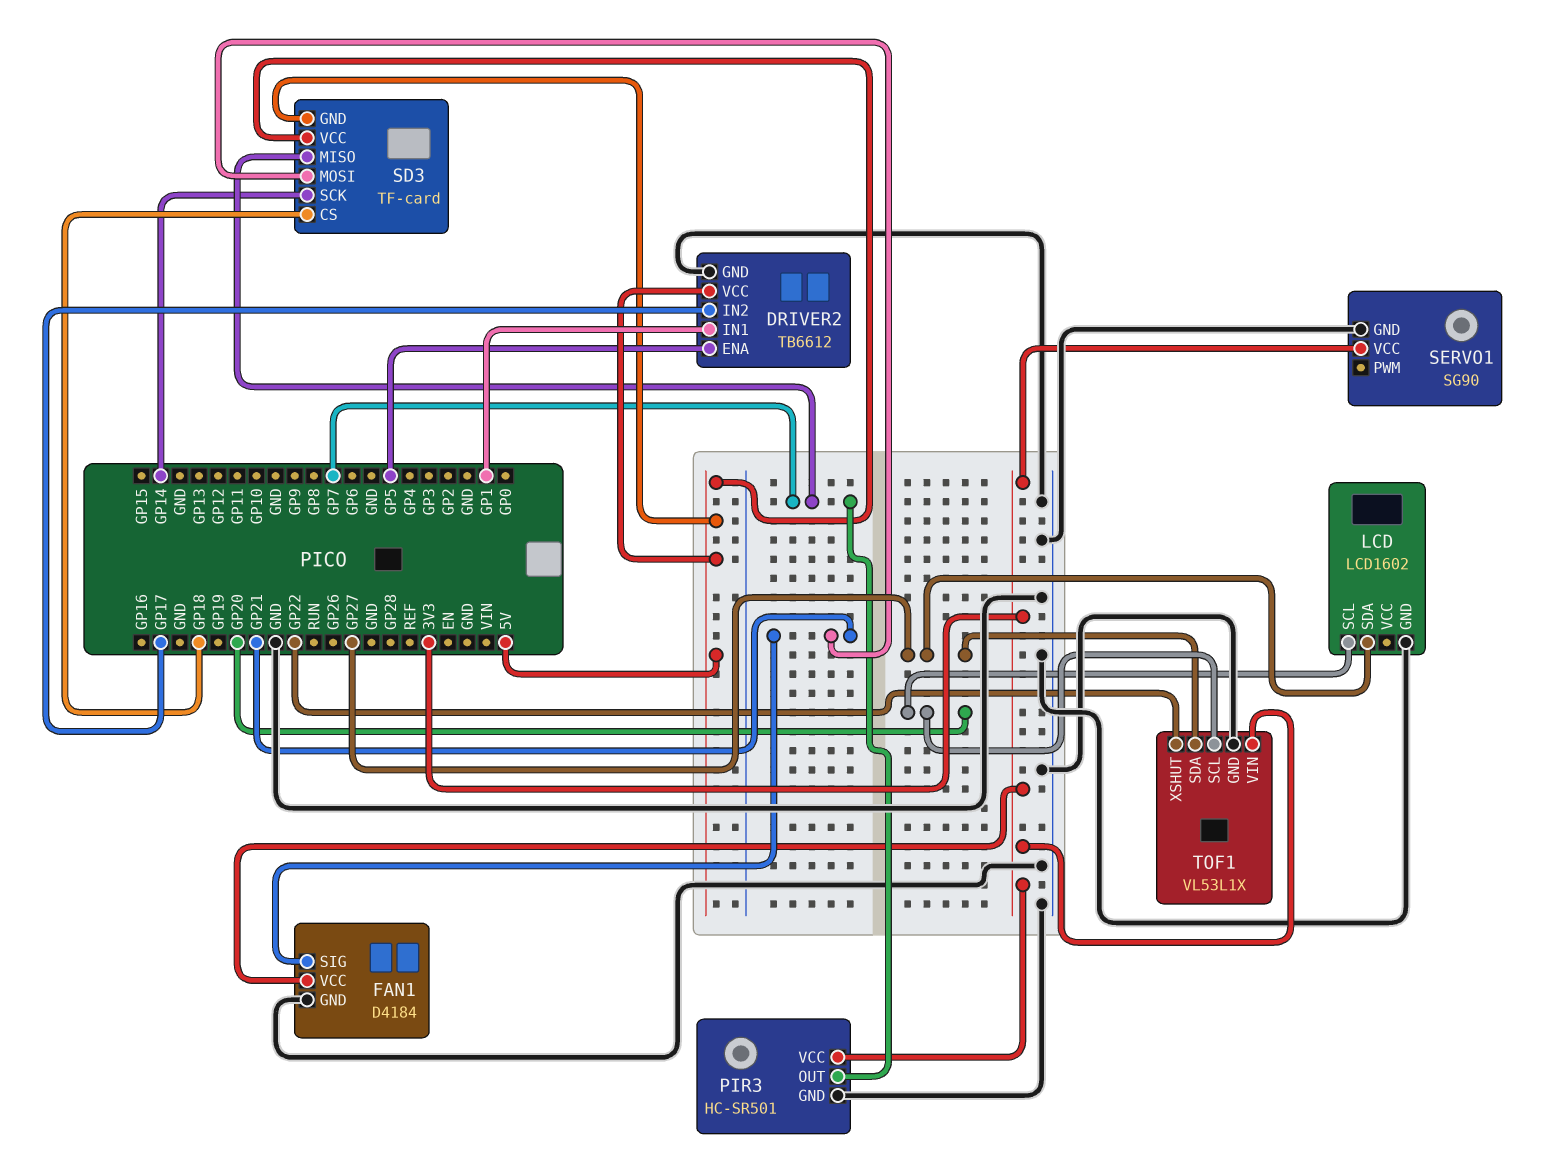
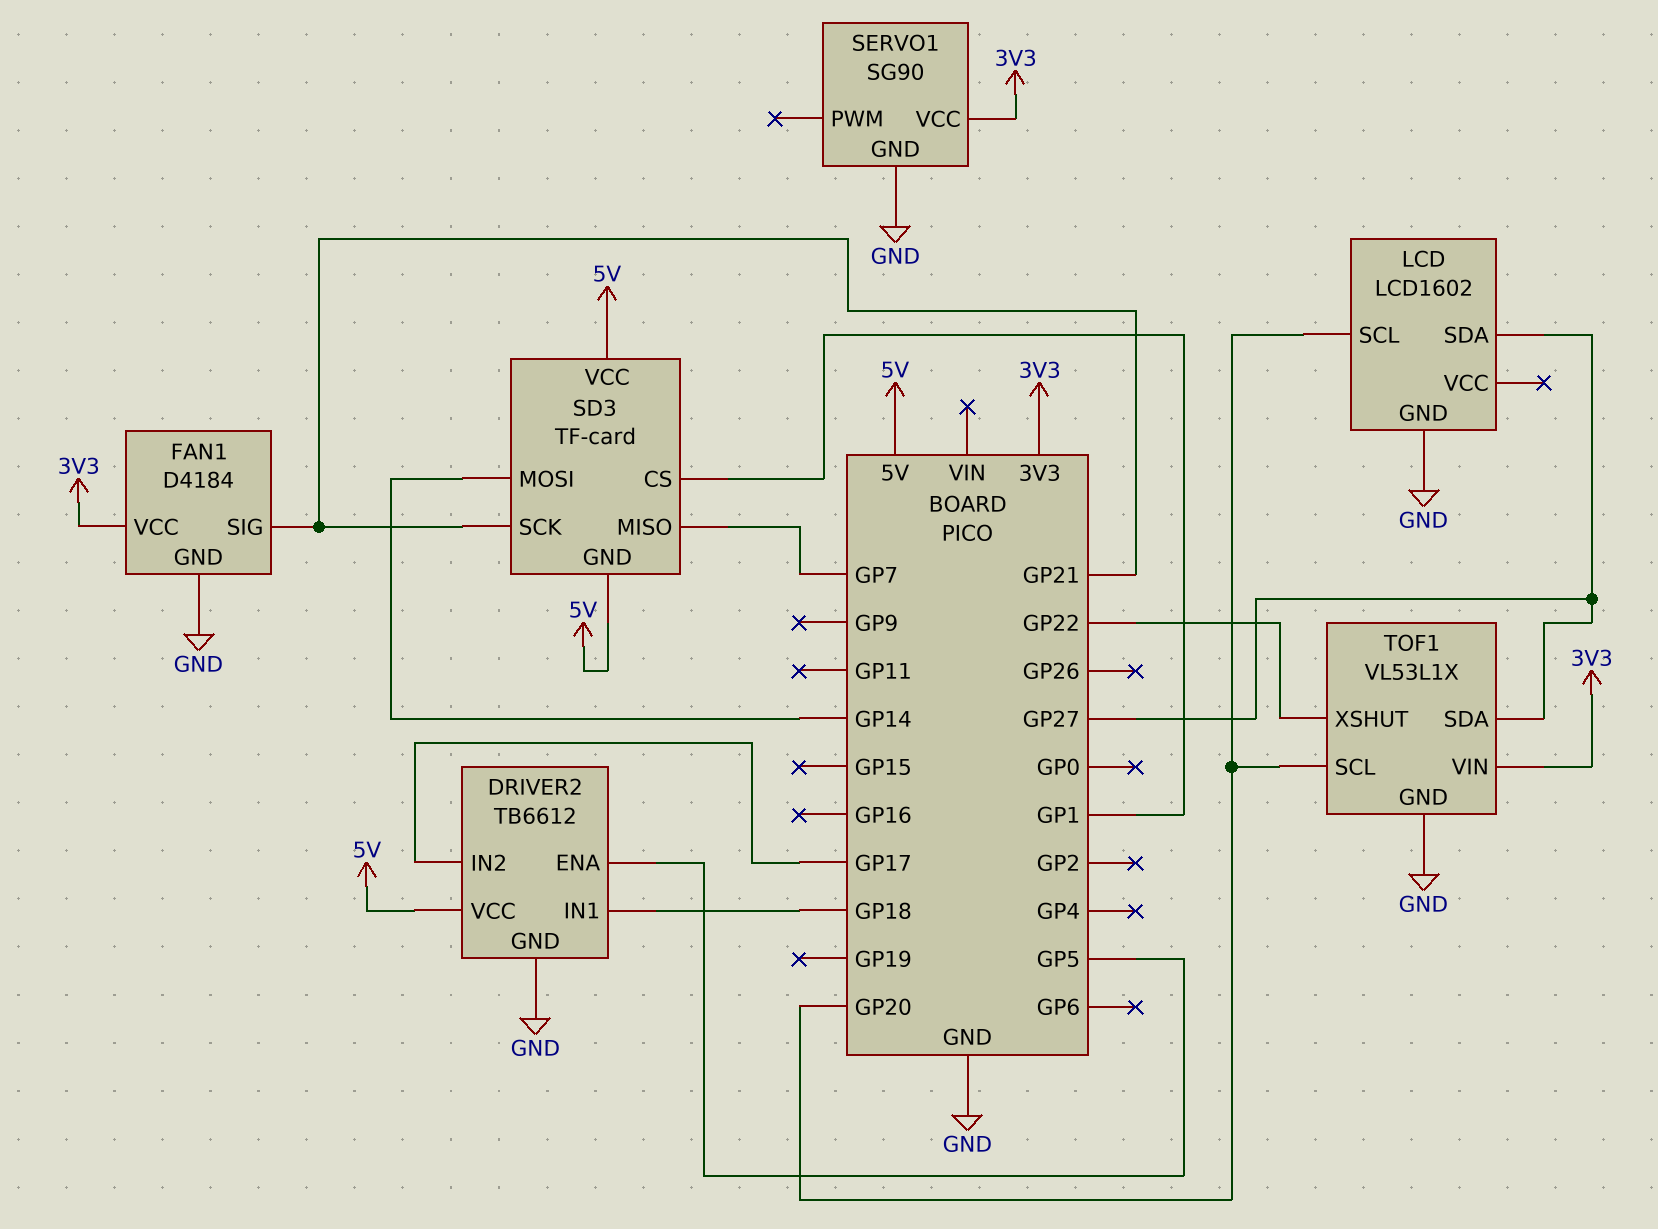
DRIVER2 pin IN1: GP1 -> GP18
PIR3: HC-SR501 -> none
PIR3 pin GND: GND -> none
PIR3 pin OUT: GP7 -> none
PIR3 pin VCC: 3V3 -> none
SD3 pin CS: GP18 -> GP1
SD3 pin MOSI: GP21 -> GP14
SD3 pin SCK: GP14 -> GP21

